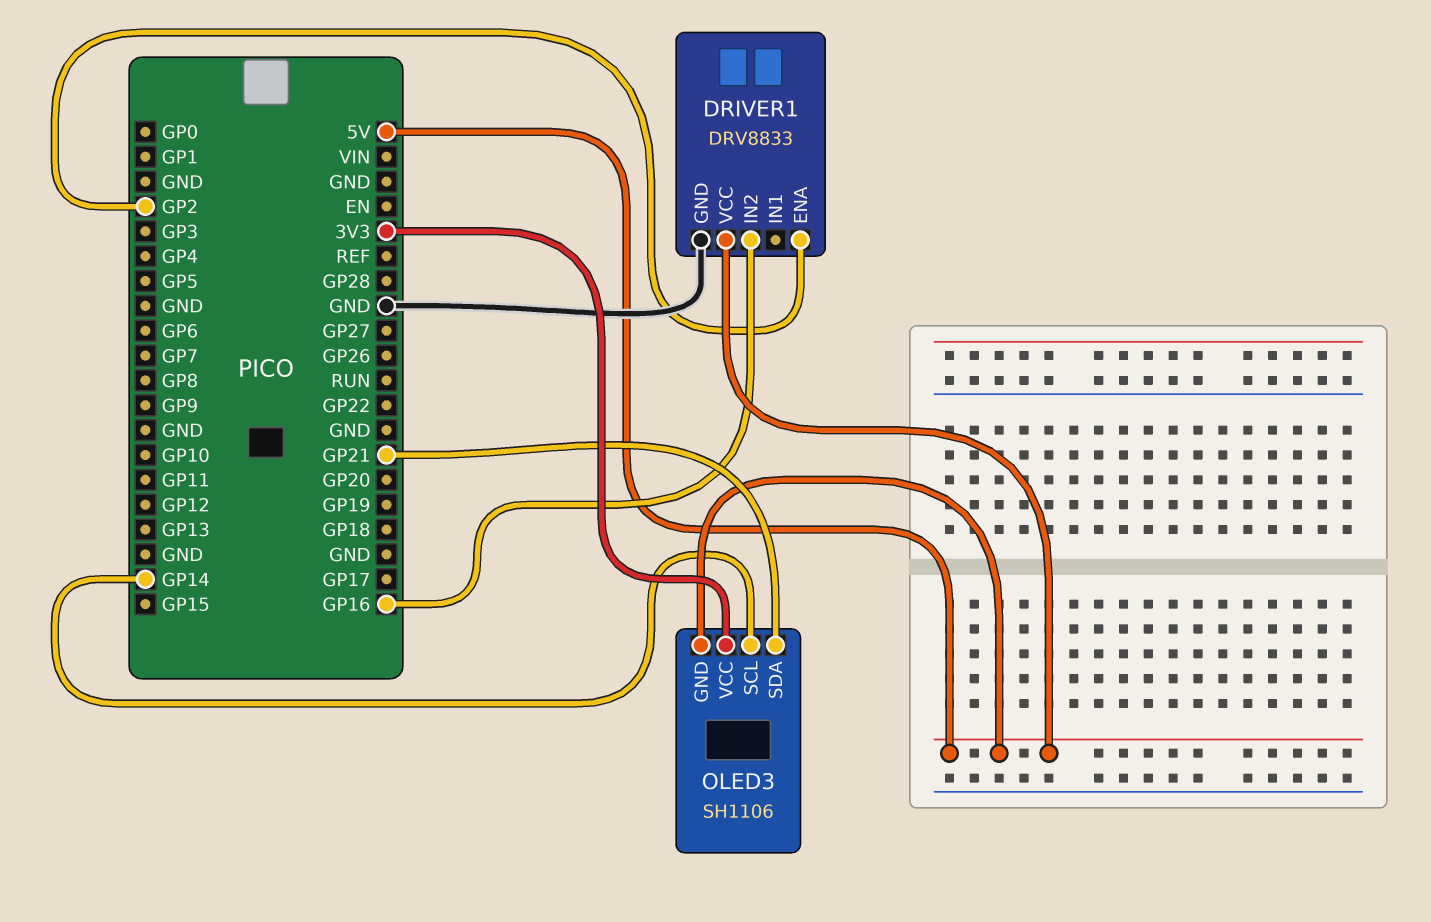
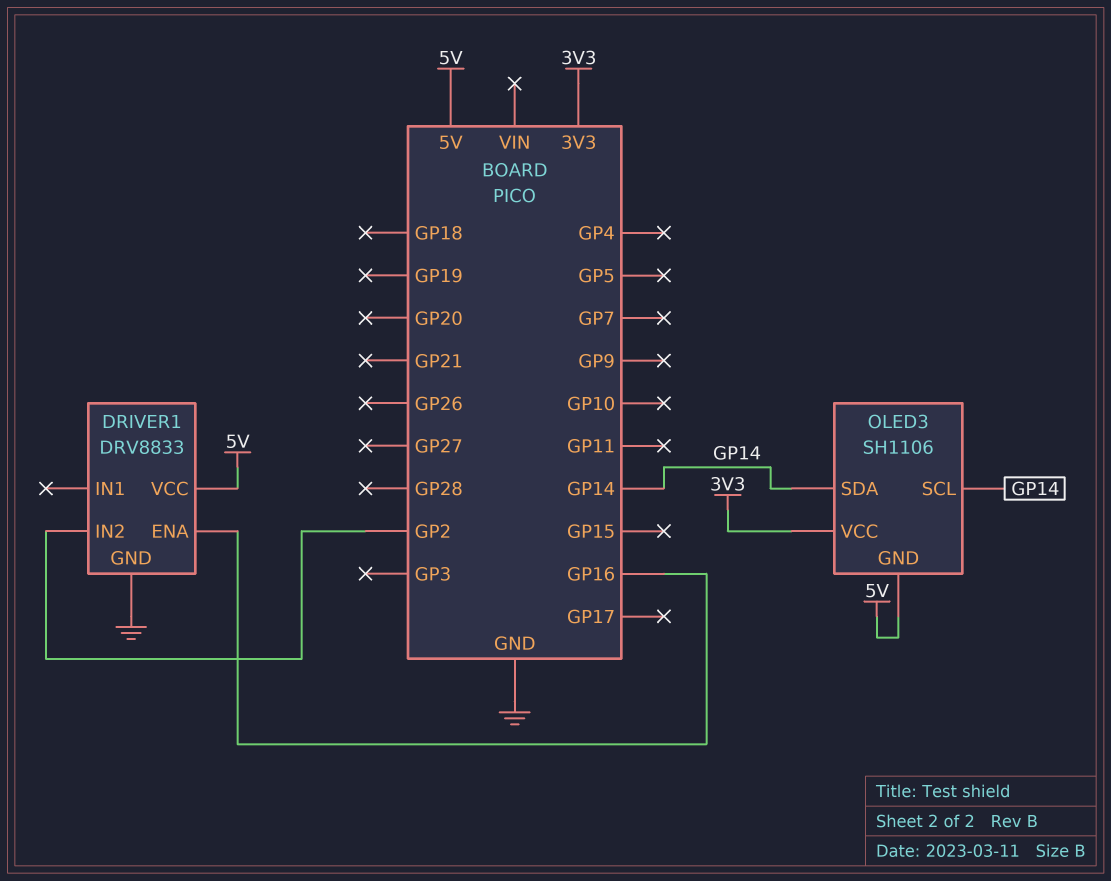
DRIVER1 pin ENA: GP2 -> GP16
DRIVER1 pin IN2: GP16 -> GP2
OLED3 pin SDA: GP21 -> GP14

